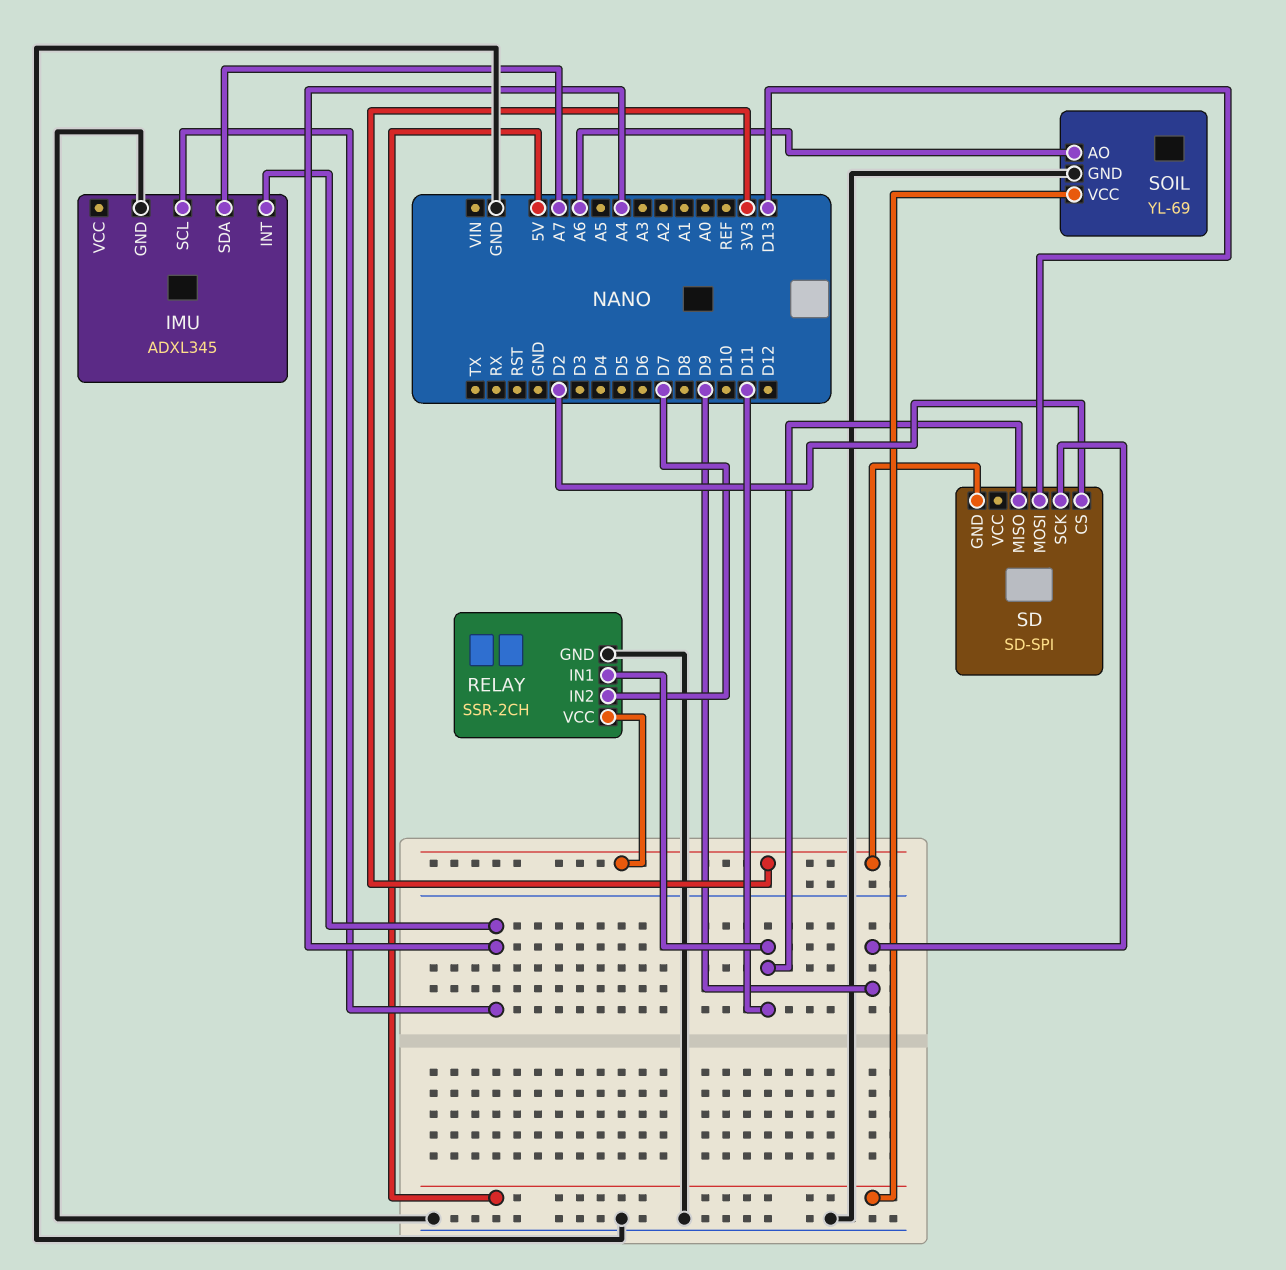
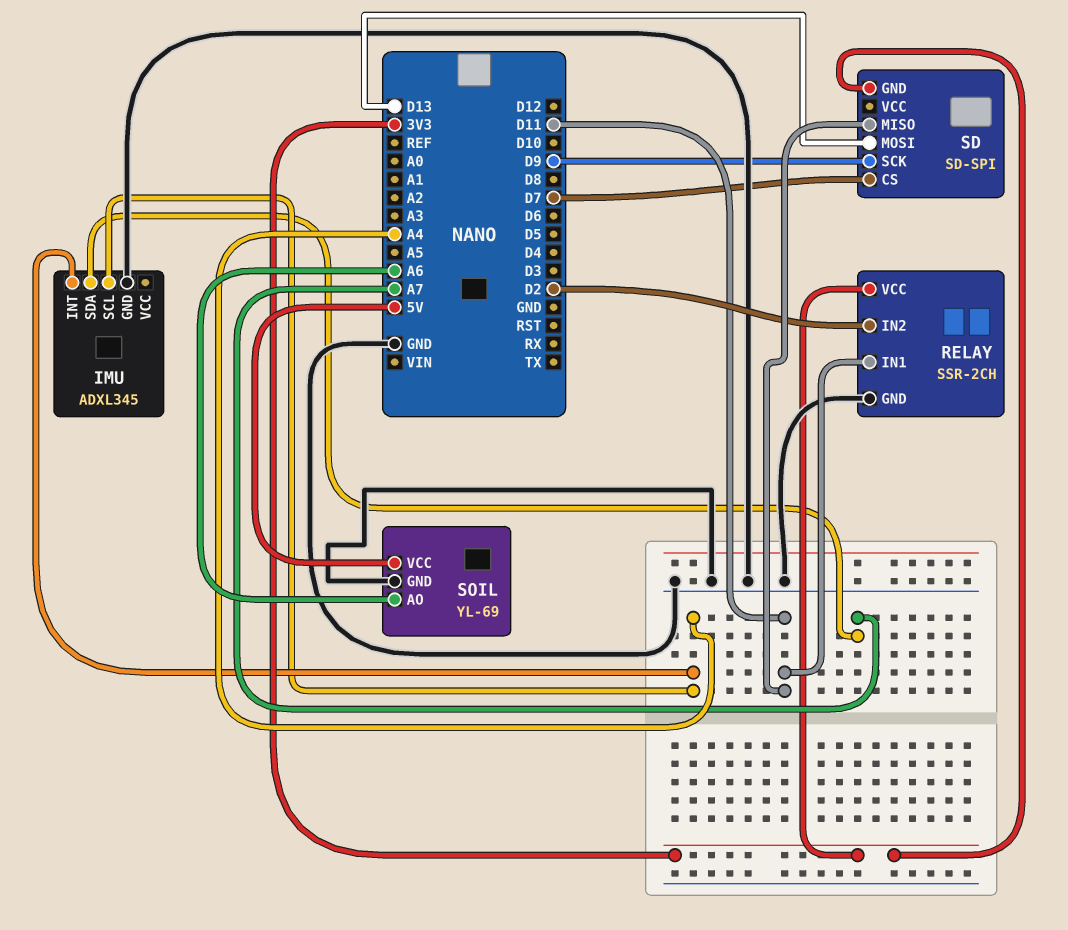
RELAY pin IN2: D7 -> D2
SD pin CS: D2 -> D7

